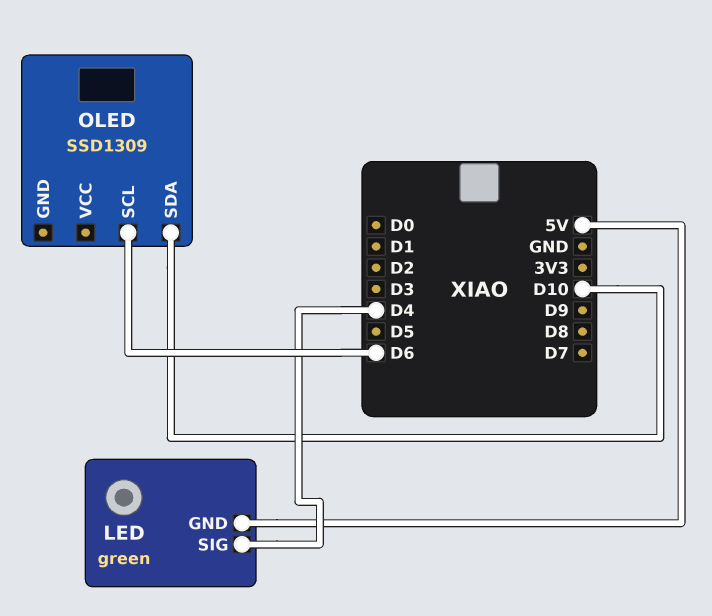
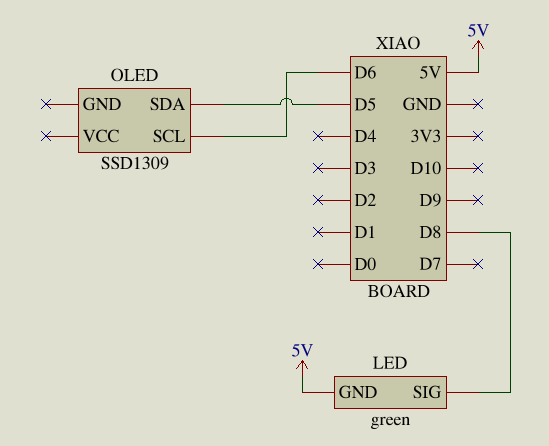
LED pin SIG: D4 -> D8
OLED pin SDA: D10 -> D5

